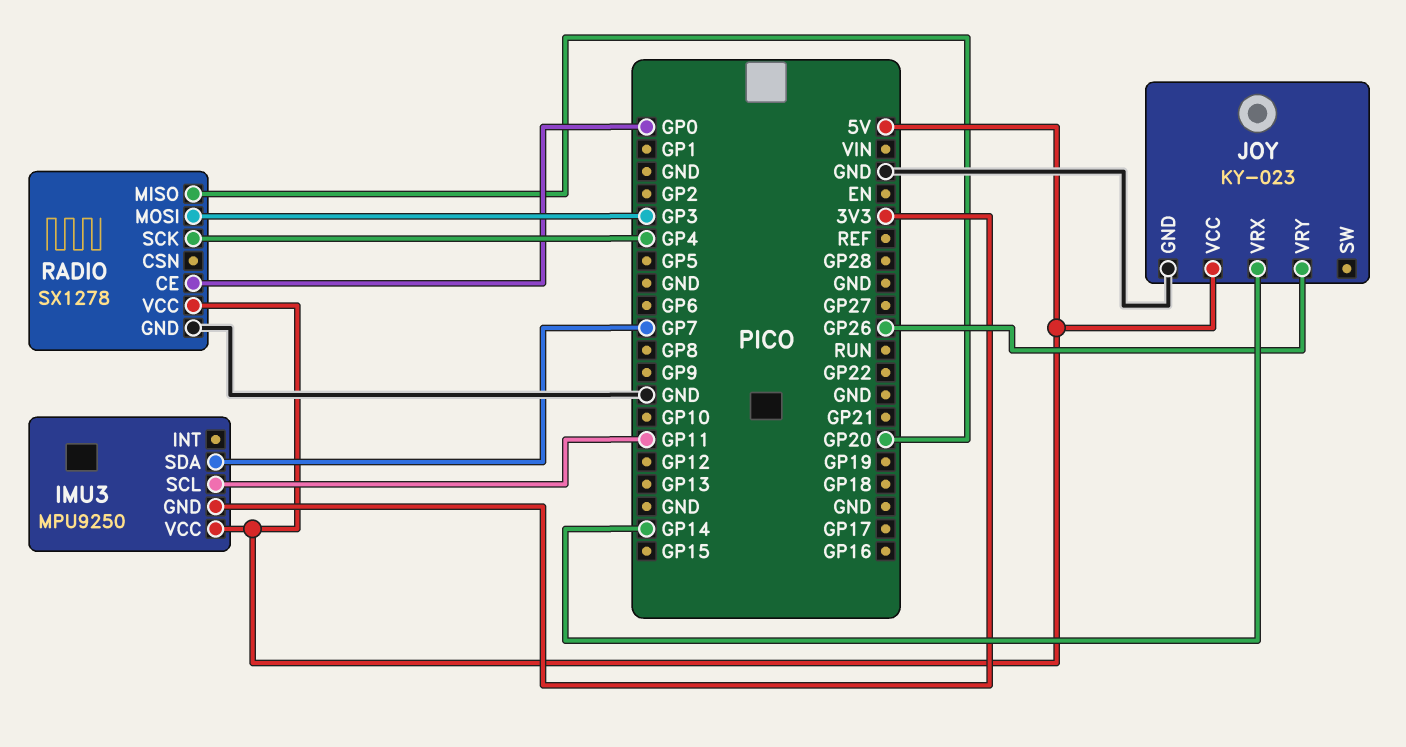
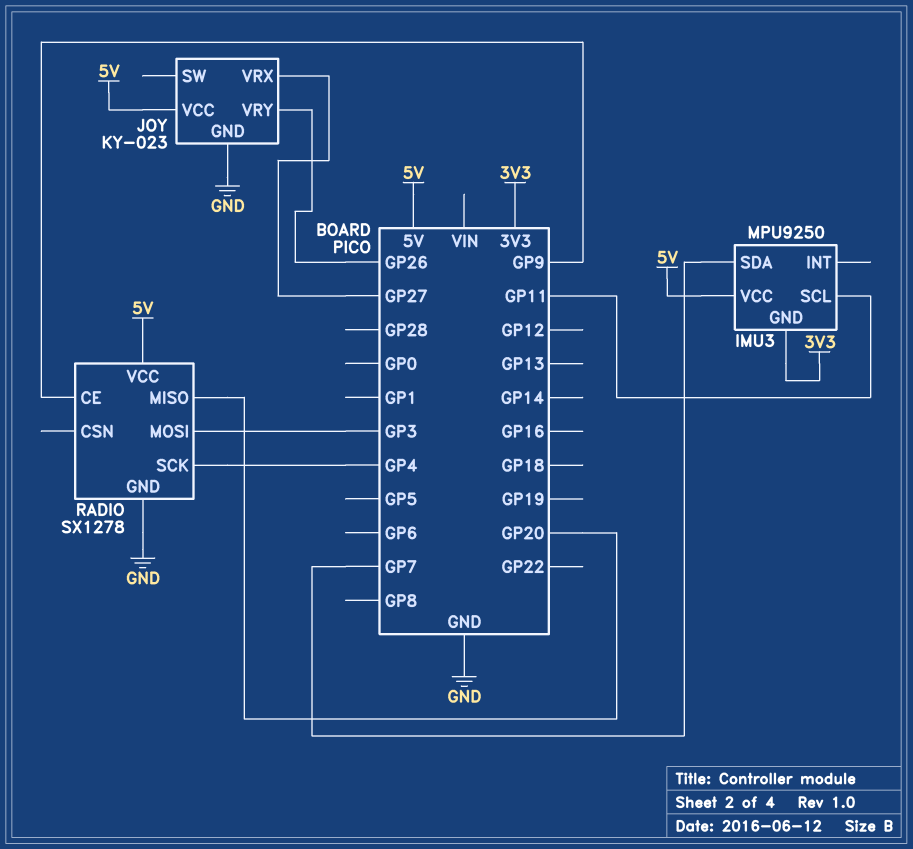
JOY pin VRX: GP14 -> GP27
RADIO pin CE: GP0 -> GP9

